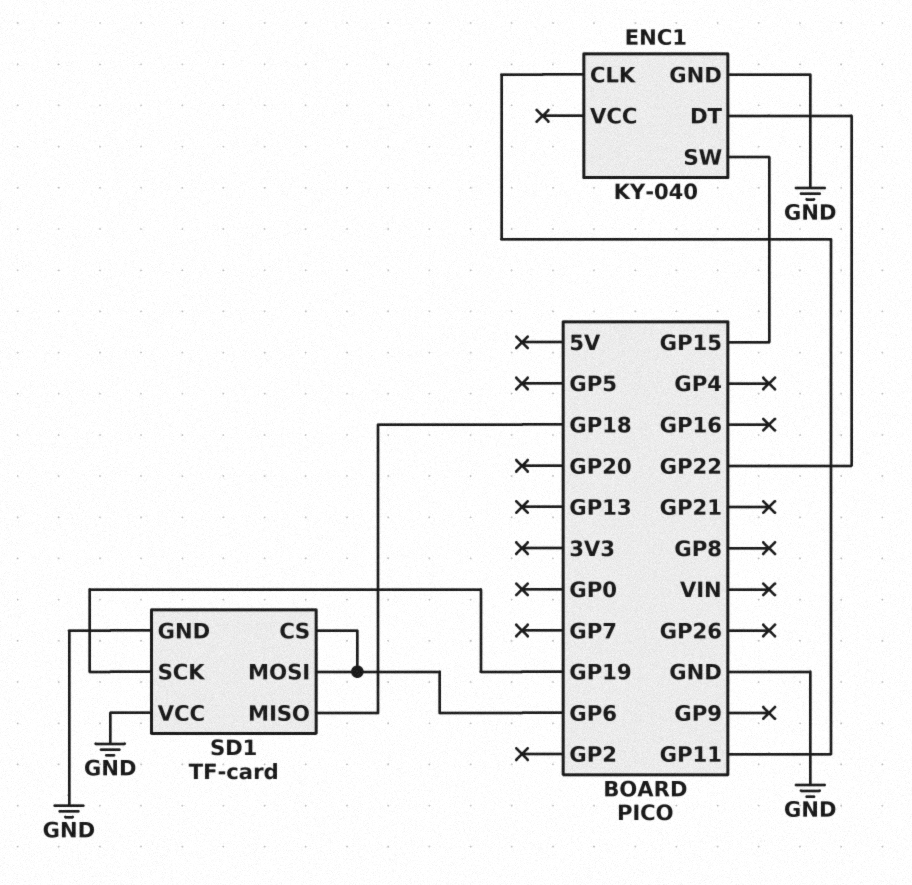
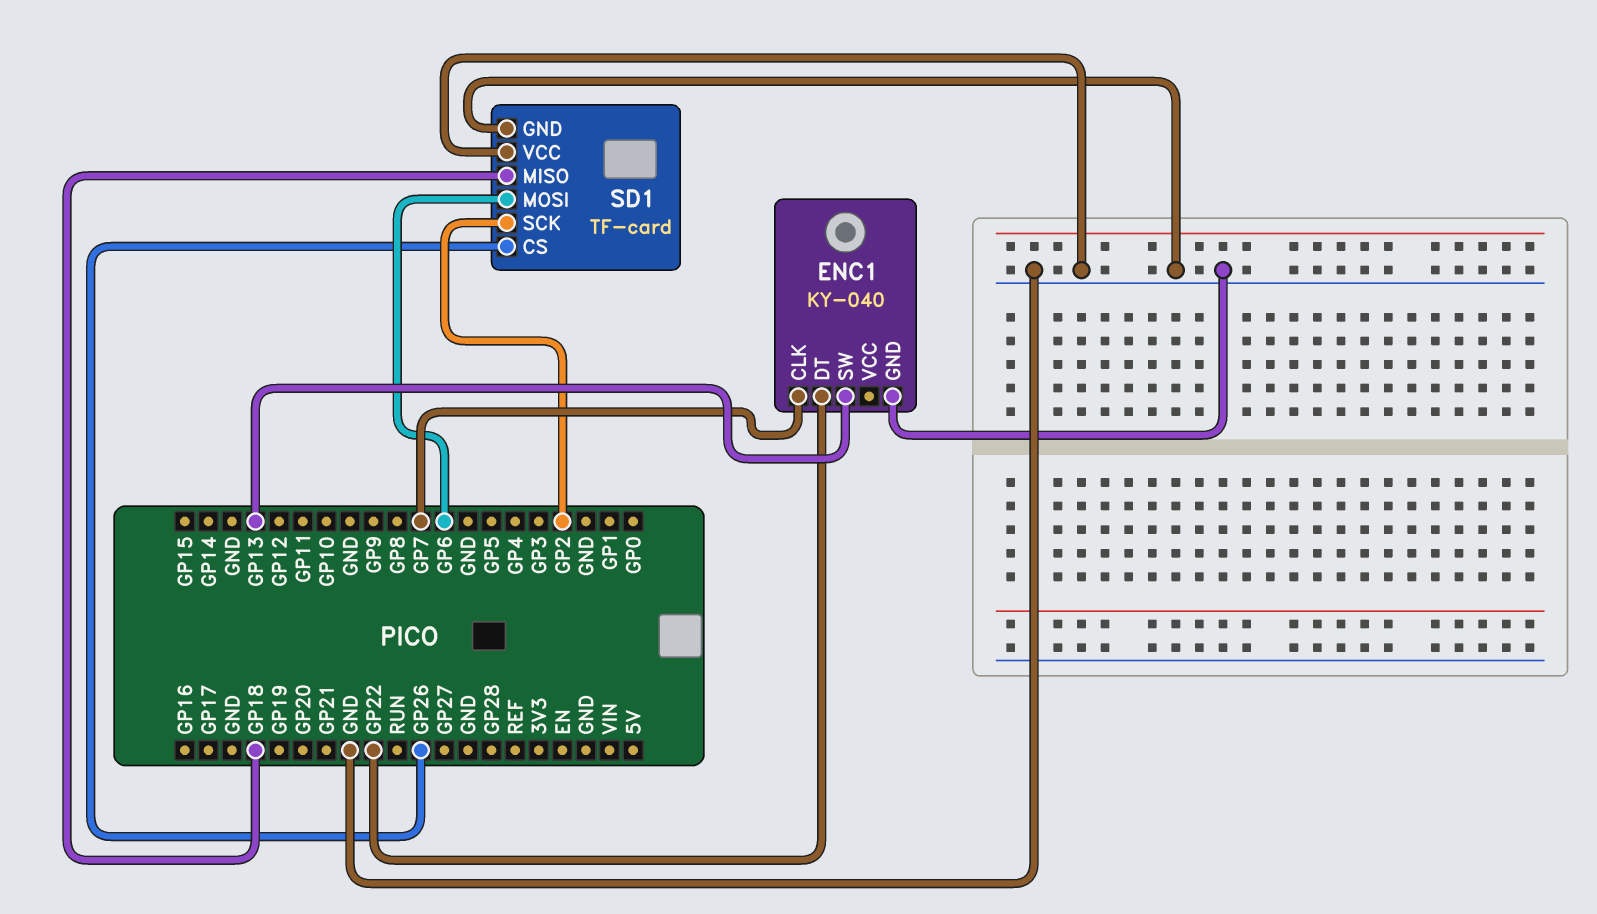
ENC1 pin CLK: GP11 -> GP7
ENC1 pin SW: GP15 -> GP13
SD1 pin CS: GP6 -> GP26
SD1 pin SCK: GP19 -> GP2

